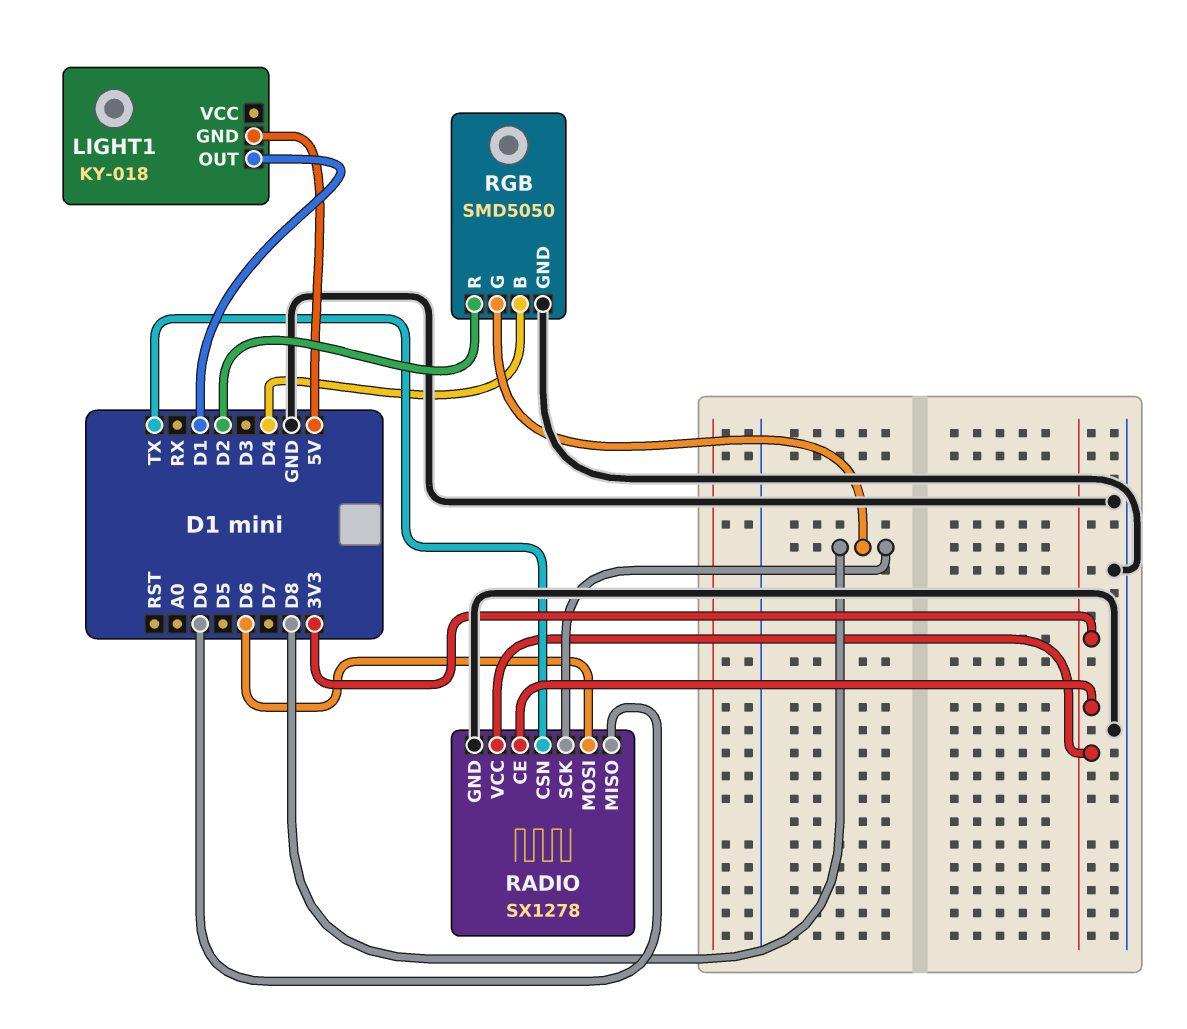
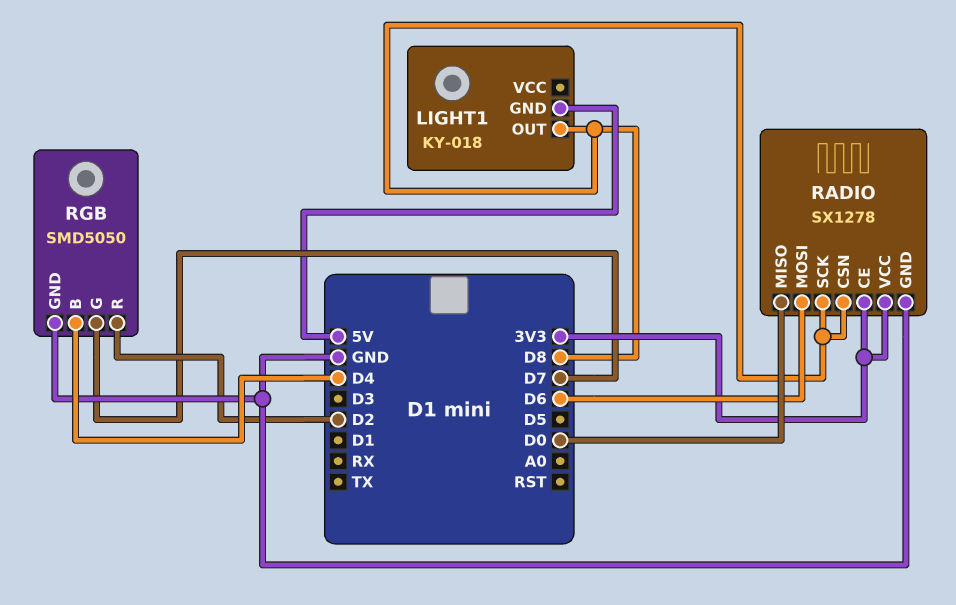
LIGHT1 pin OUT: D1 -> D8
RADIO pin CSN: TX -> D8
RGB pin G: D8 -> D7

